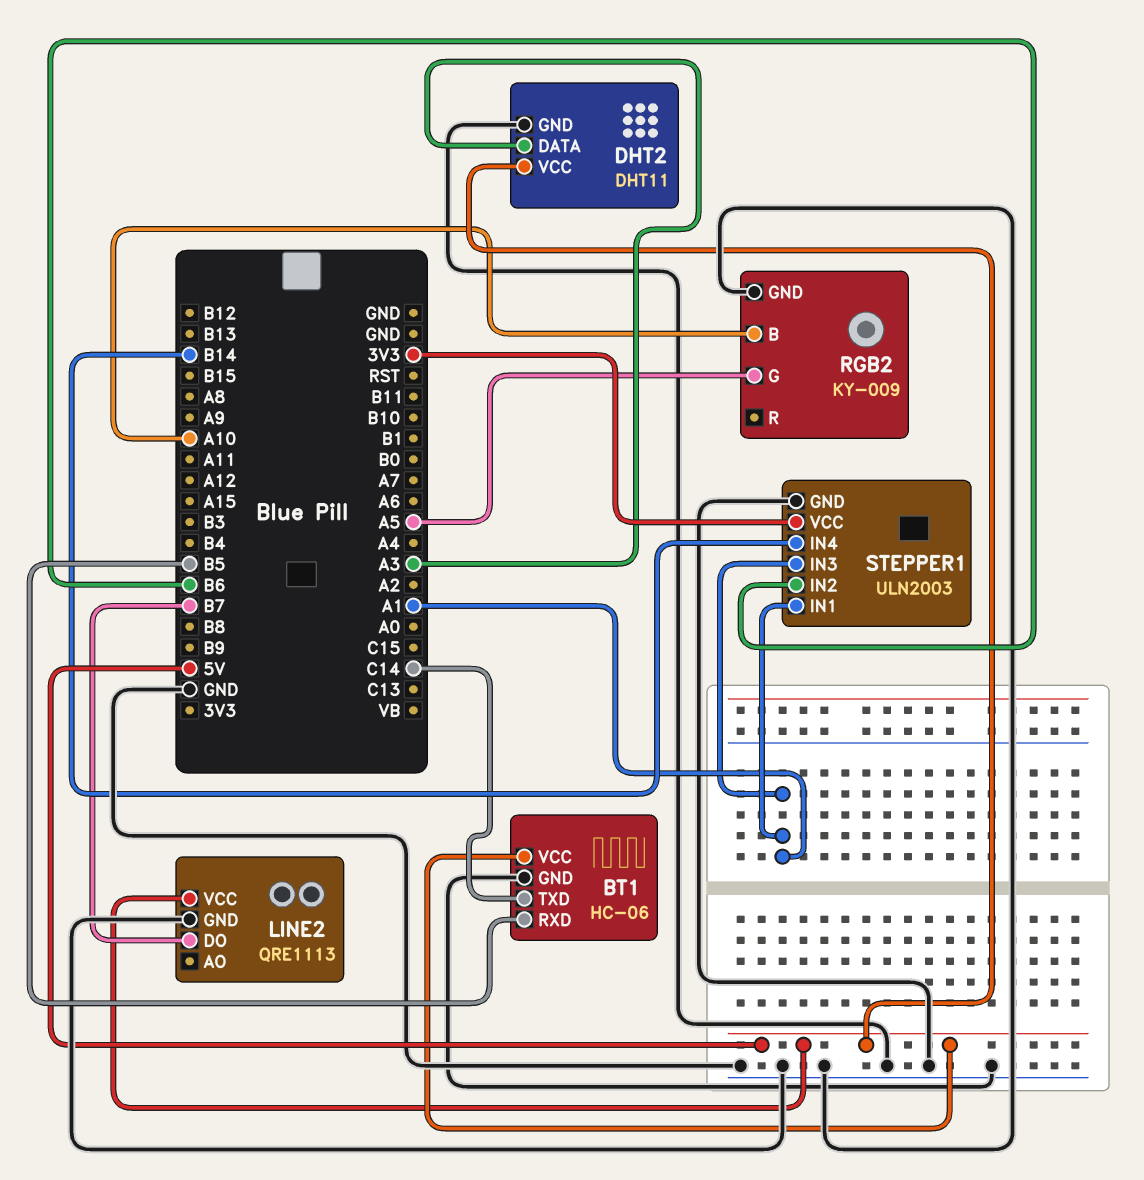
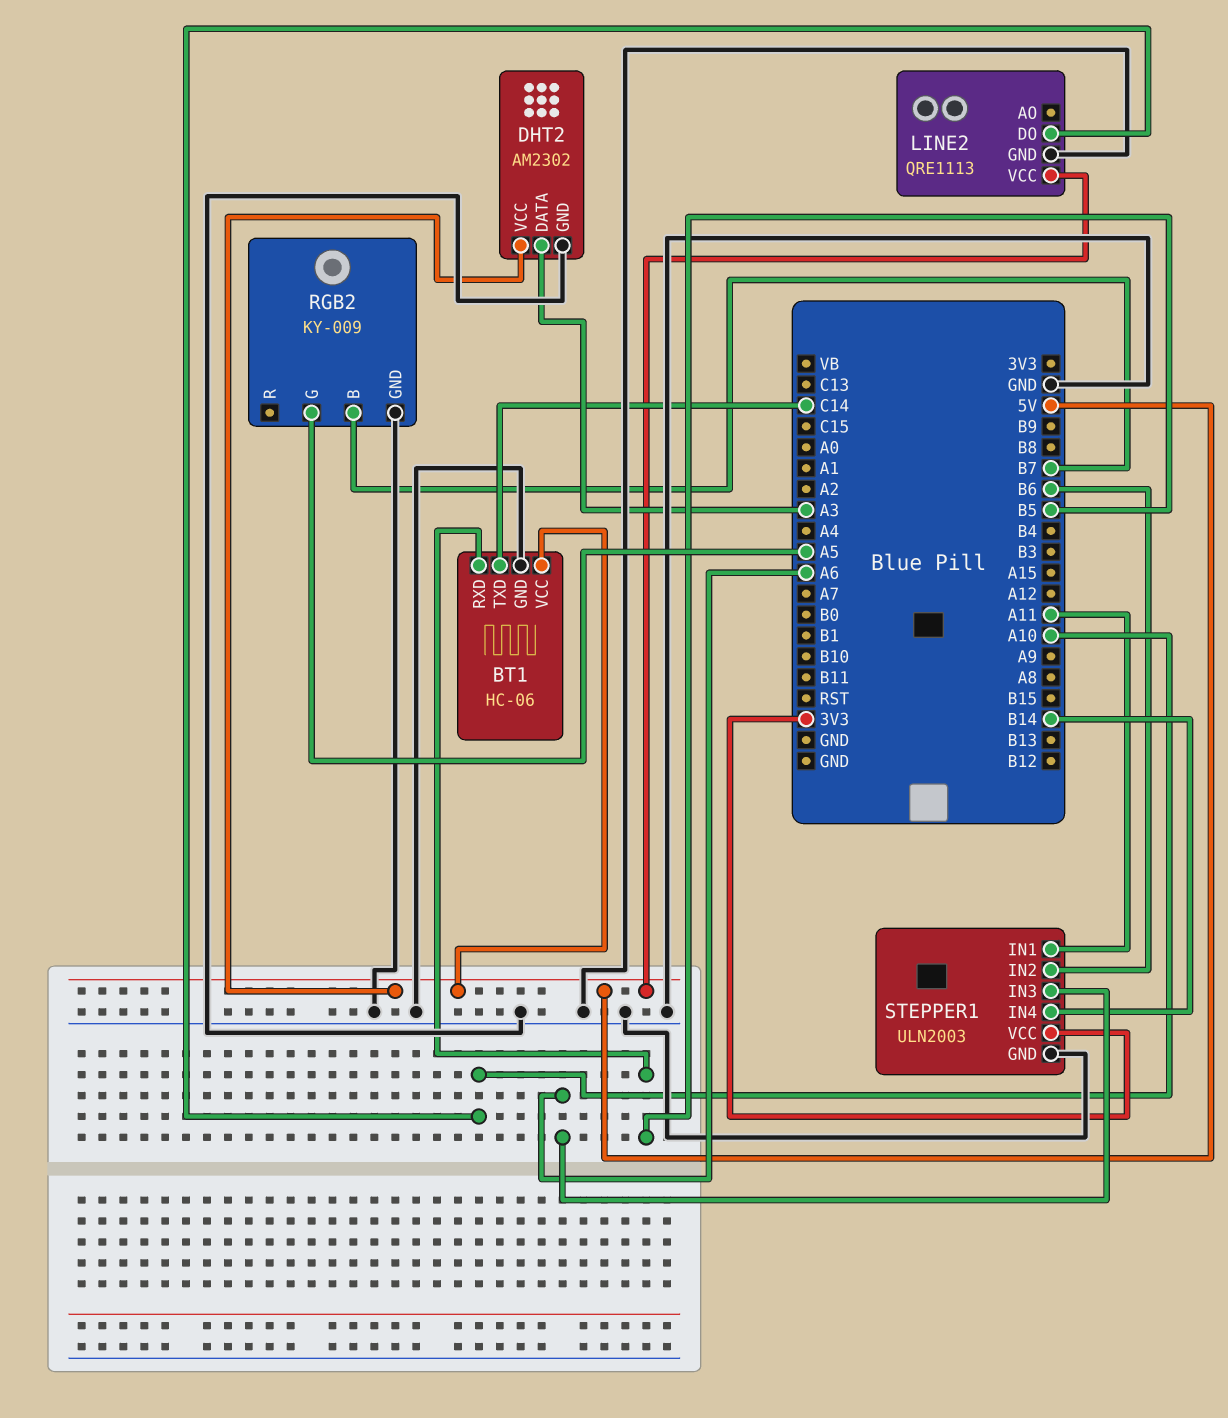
DHT2: DHT11 -> AM2302
LINE2 pin DO: B7 -> A10
RGB2 pin B: A10 -> B7
STEPPER1 pin IN1: A1 -> A11
STEPPER1 pin IN3: A1 -> A6

